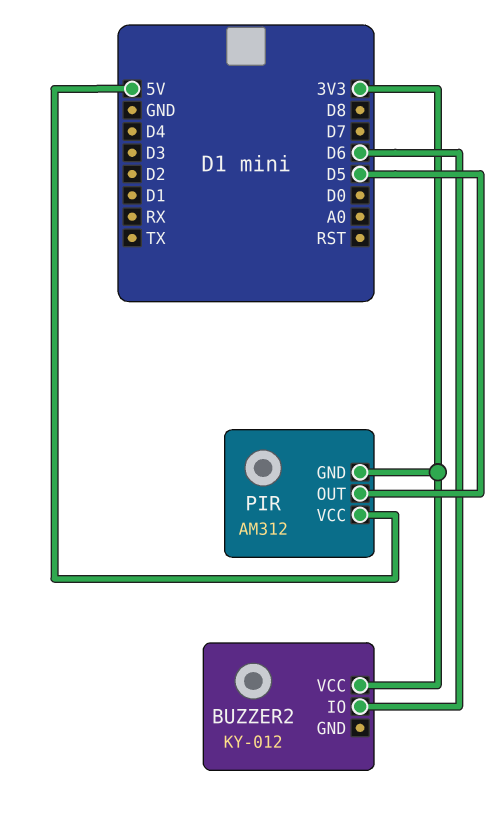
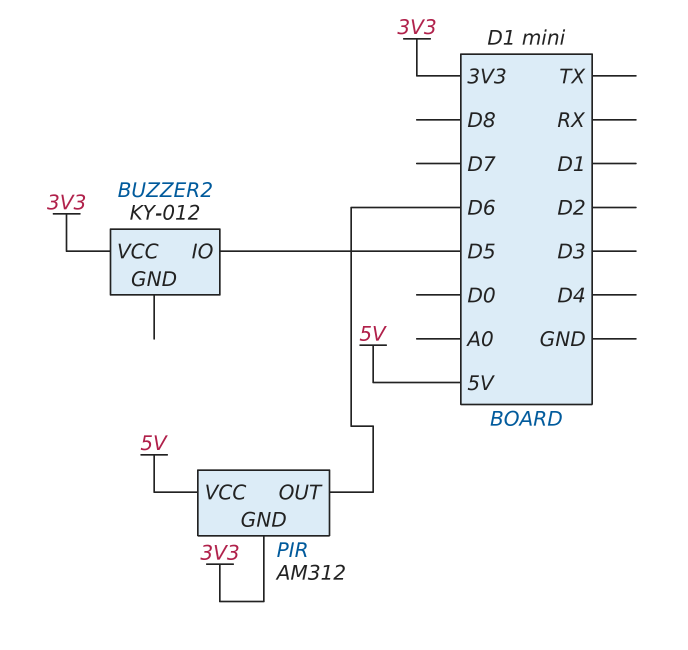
BUZZER2 pin IO: D6 -> D5
PIR pin OUT: D5 -> D6

